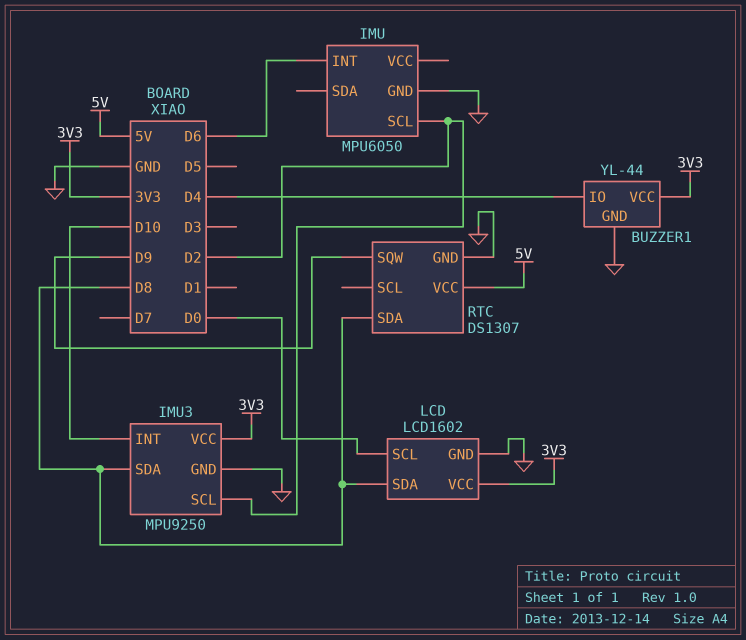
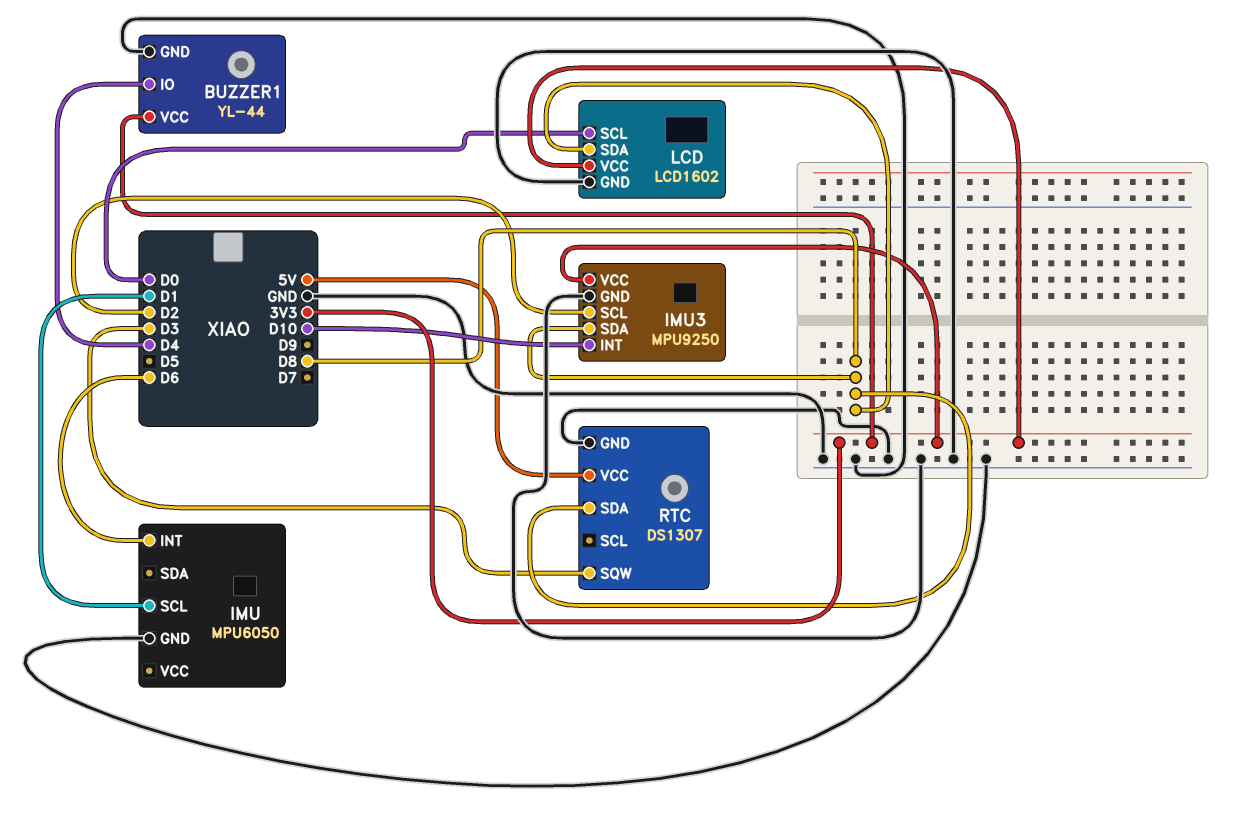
IMU pin SCL: D2 -> D1
RTC pin SQW: D9 -> D3

